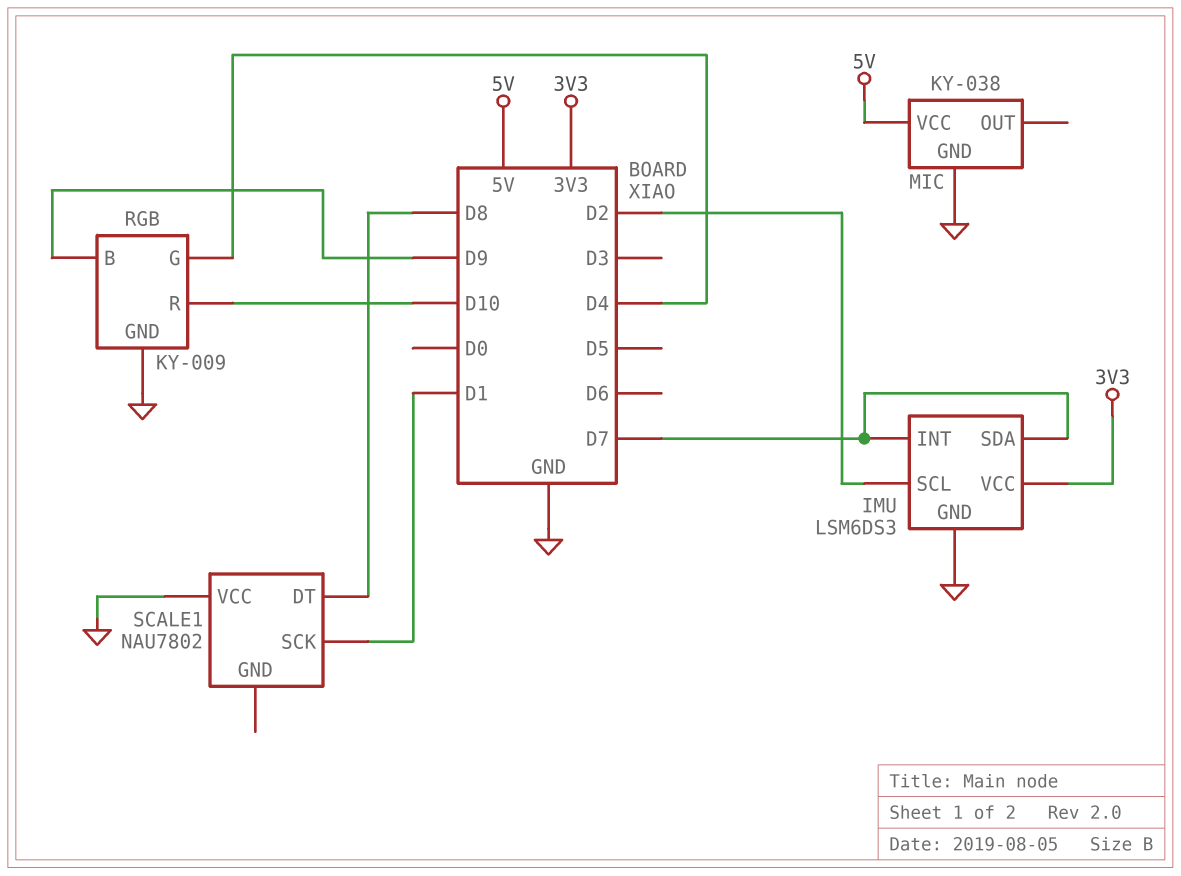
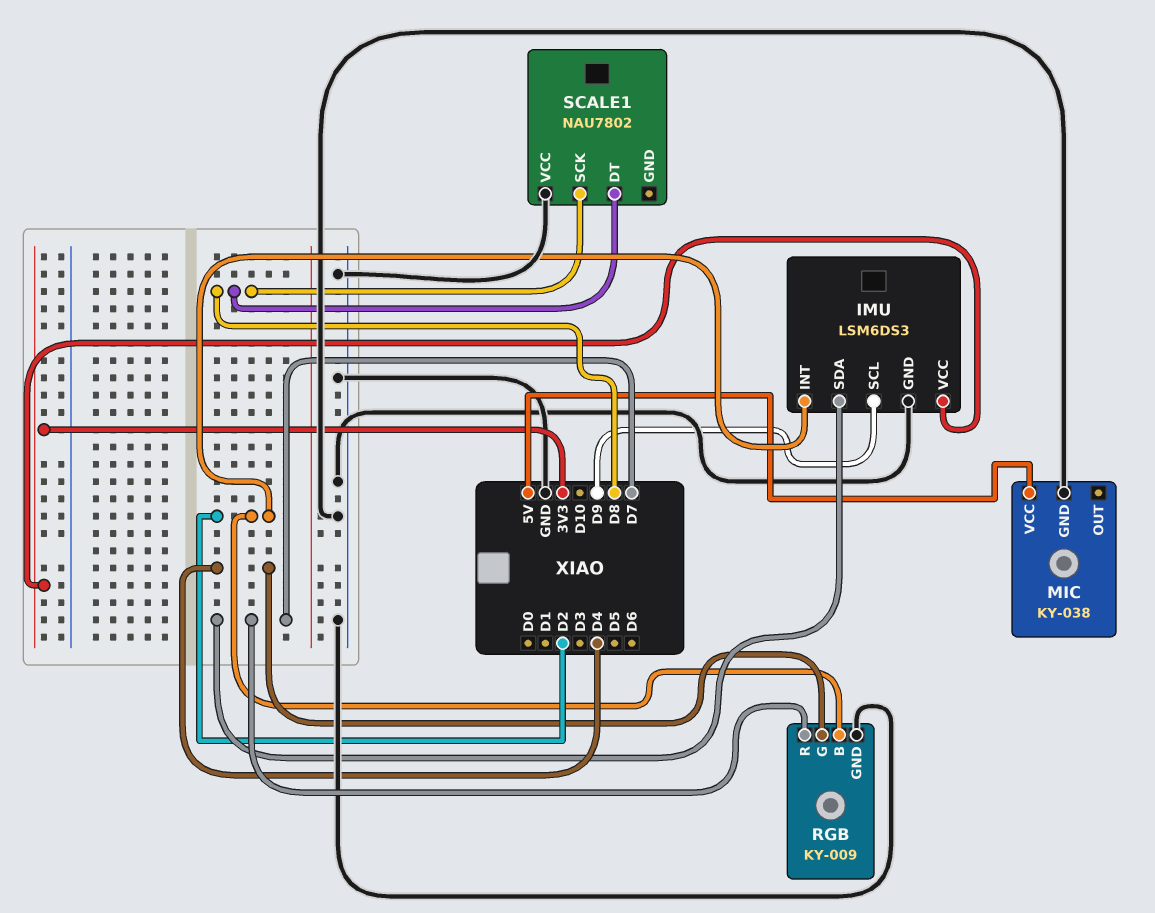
IMU pin INT: D7 -> D2
IMU pin SCL: D2 -> D9
RGB pin B: D9 -> D2
RGB pin R: D10 -> D7
SCALE1 pin SCK: D1 -> D8

